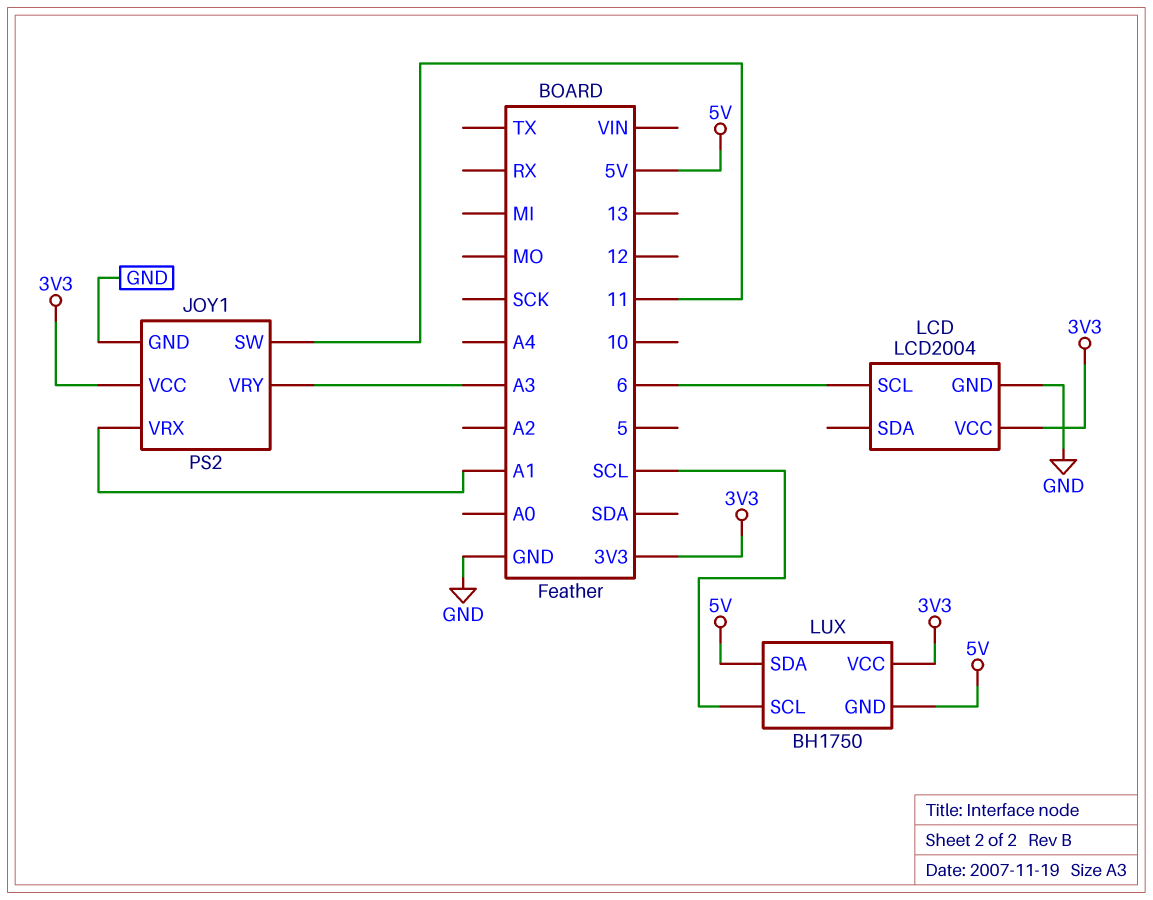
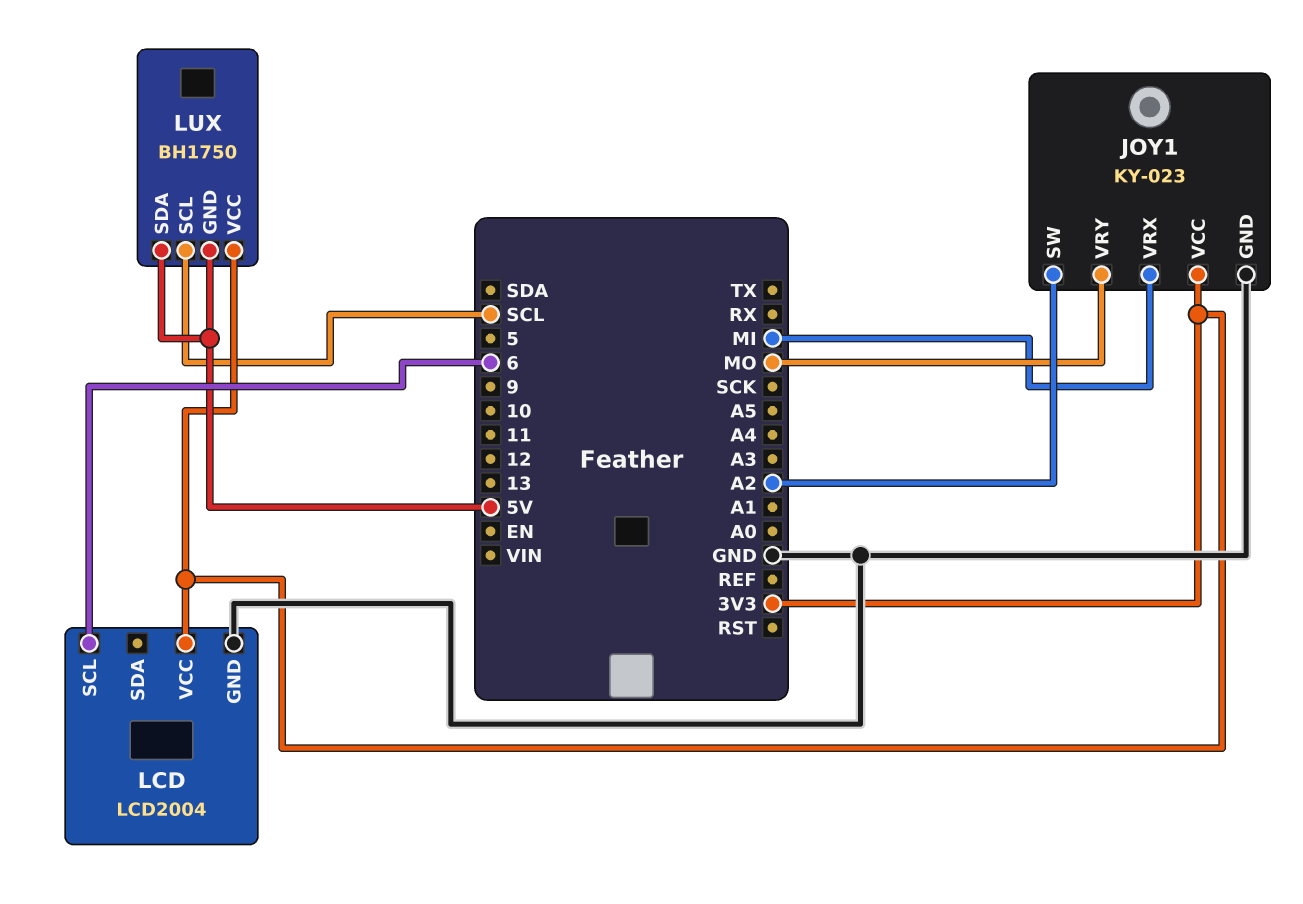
JOY1: PS2 -> KY-023
JOY1 pin SW: 11 -> A2
JOY1 pin VRX: A1 -> MI
JOY1 pin VRY: A3 -> MO

